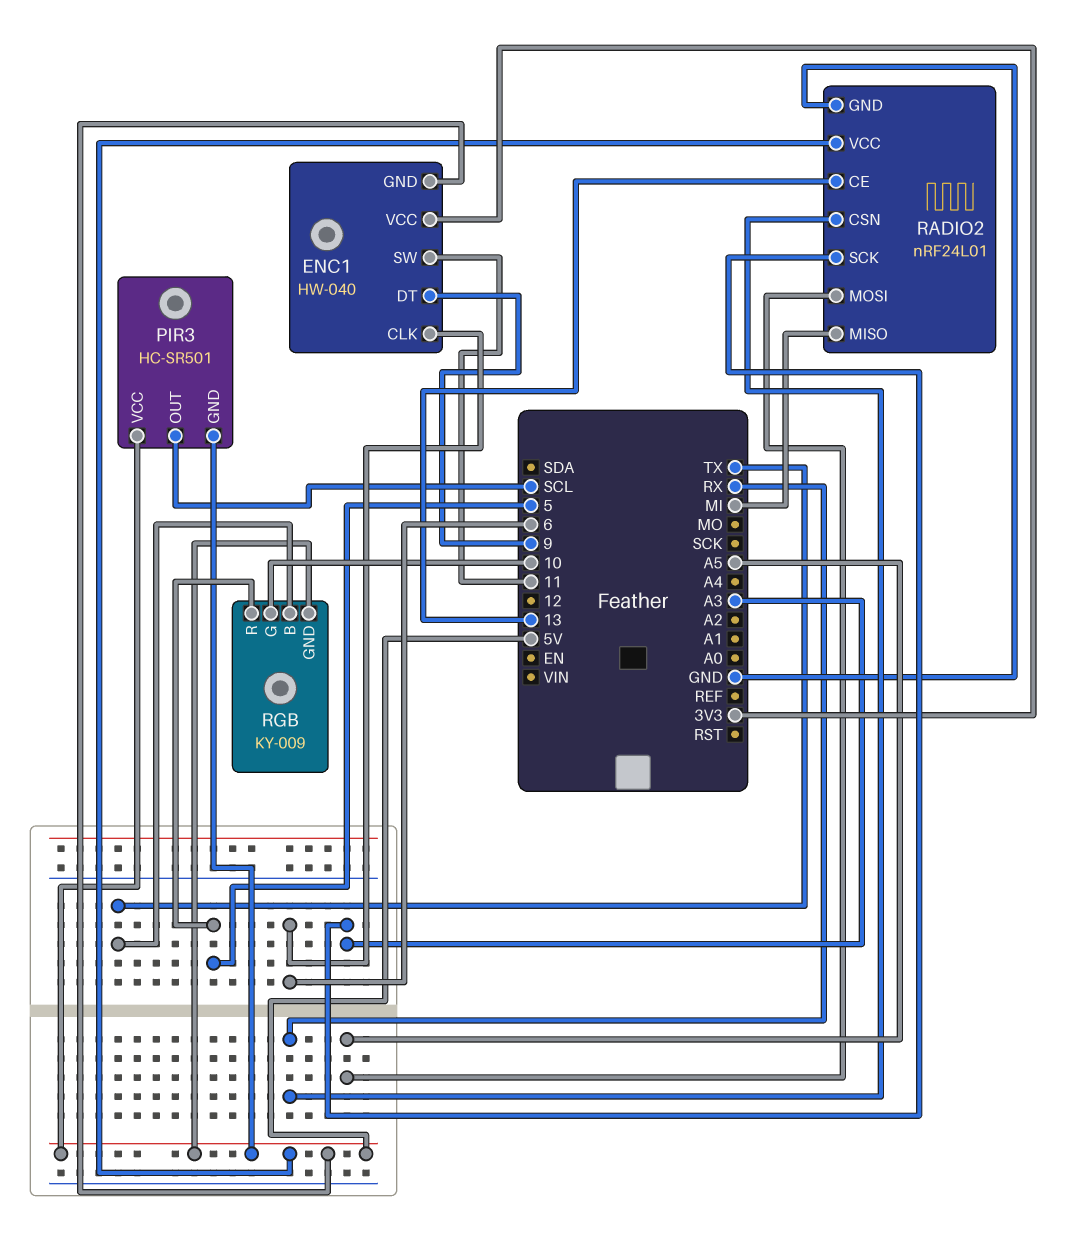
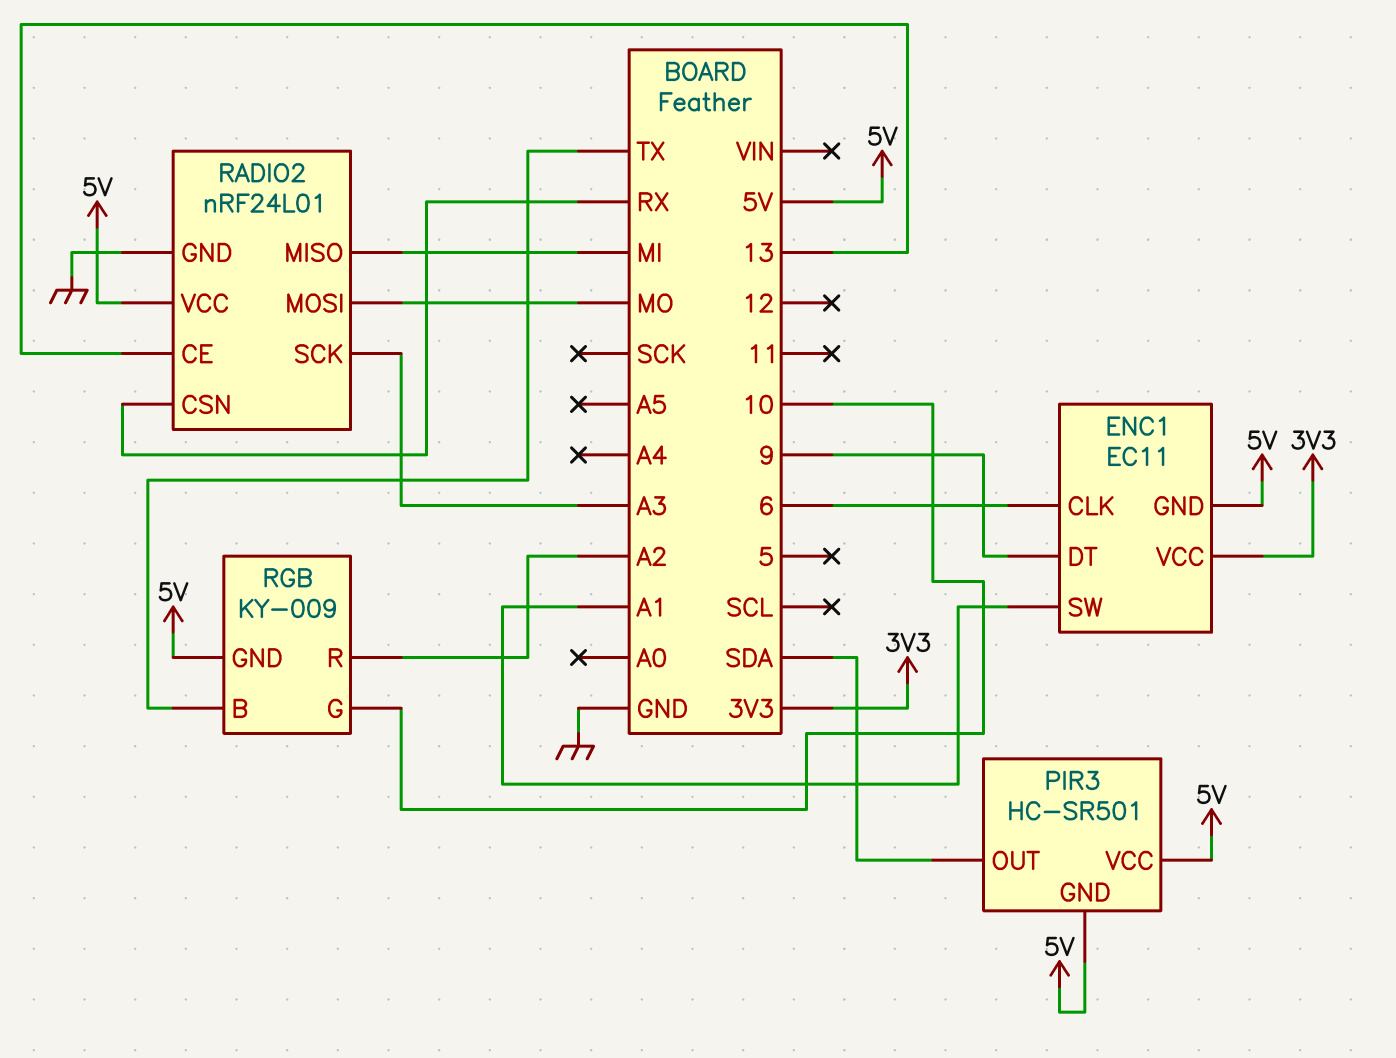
ENC1: HW-040 -> EC11
ENC1 pin SW: 11 -> A1
PIR3 pin OUT: SCL -> SDA
RADIO2 pin MOSI: A5 -> MO
RGB pin R: 5 -> A2

